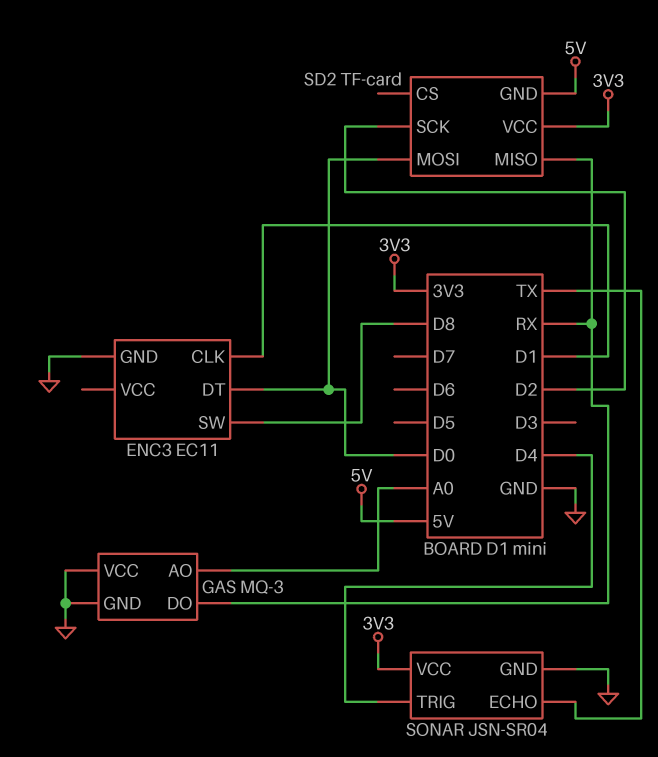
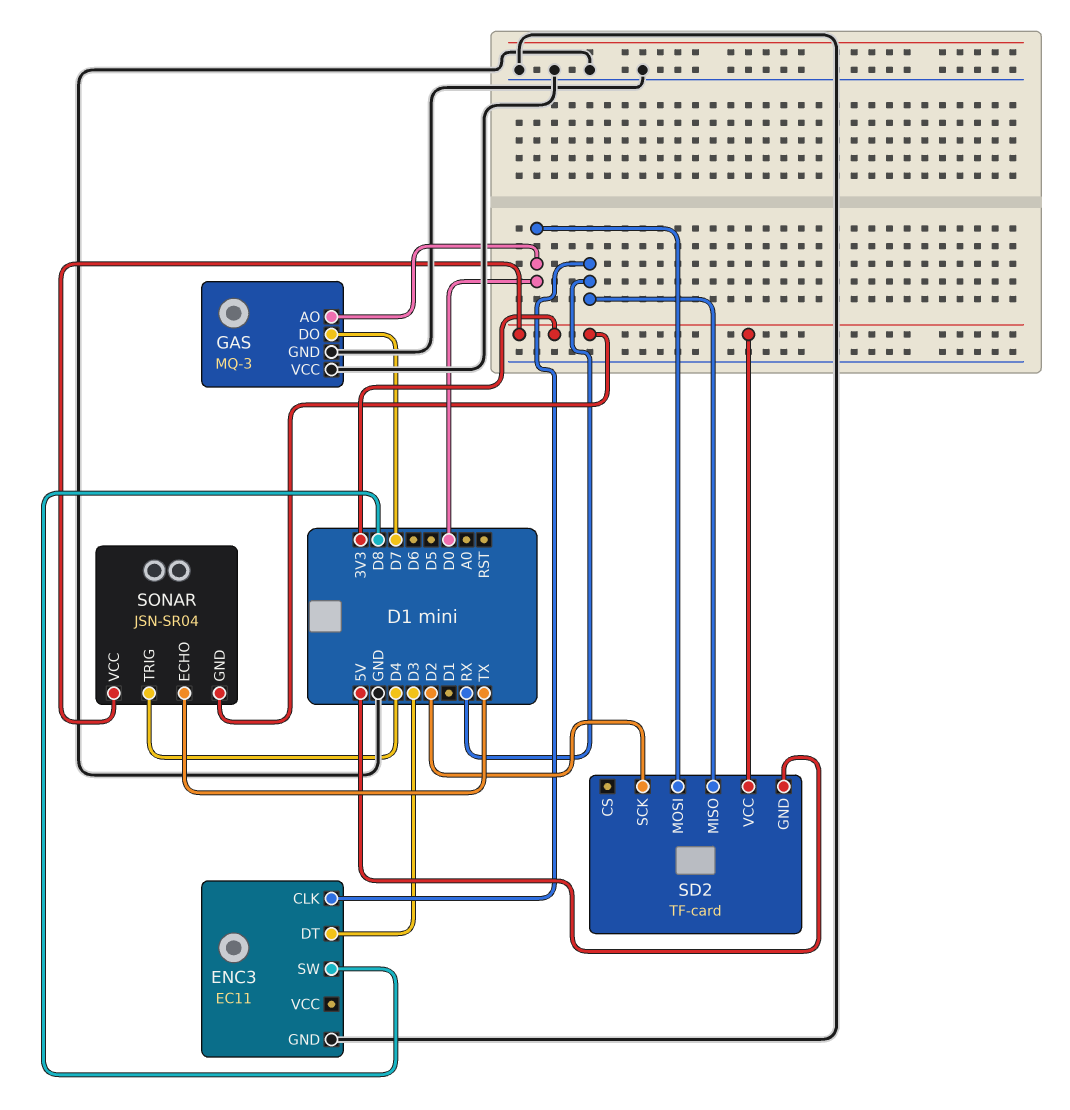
ENC3 pin CLK: D1 -> RX
ENC3 pin DT: D0 -> D3
GAS pin AO: A0 -> D0
GAS pin DO: RX -> D7
SONAR pin GND: GND -> 3V3

